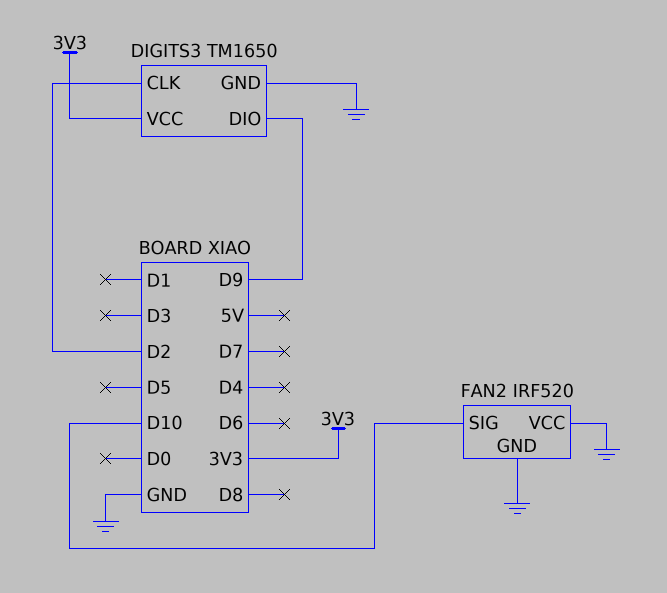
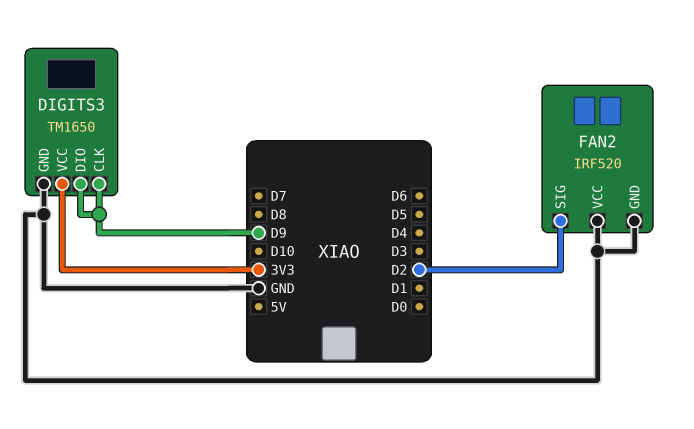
DIGITS3 pin CLK: D2 -> D9
FAN2 pin SIG: D10 -> D2

